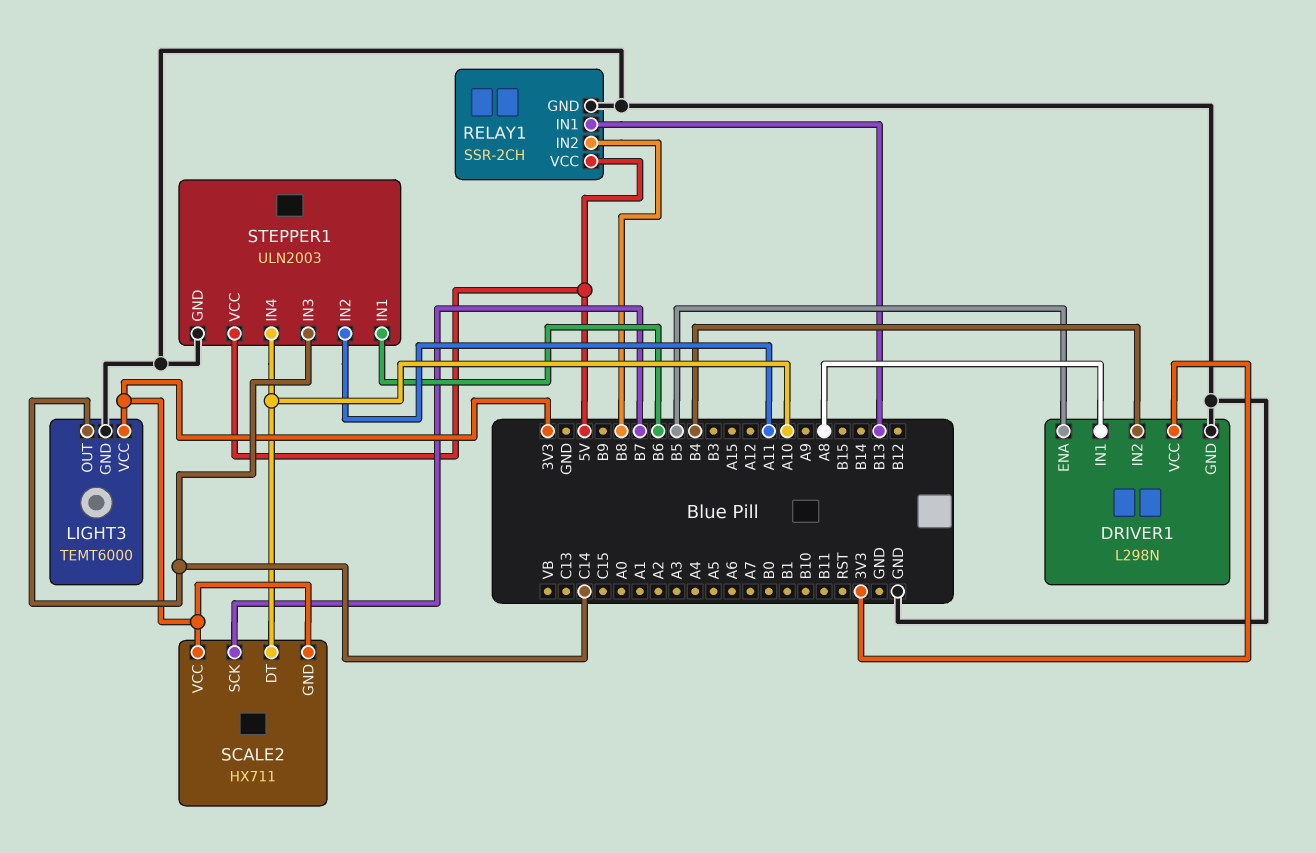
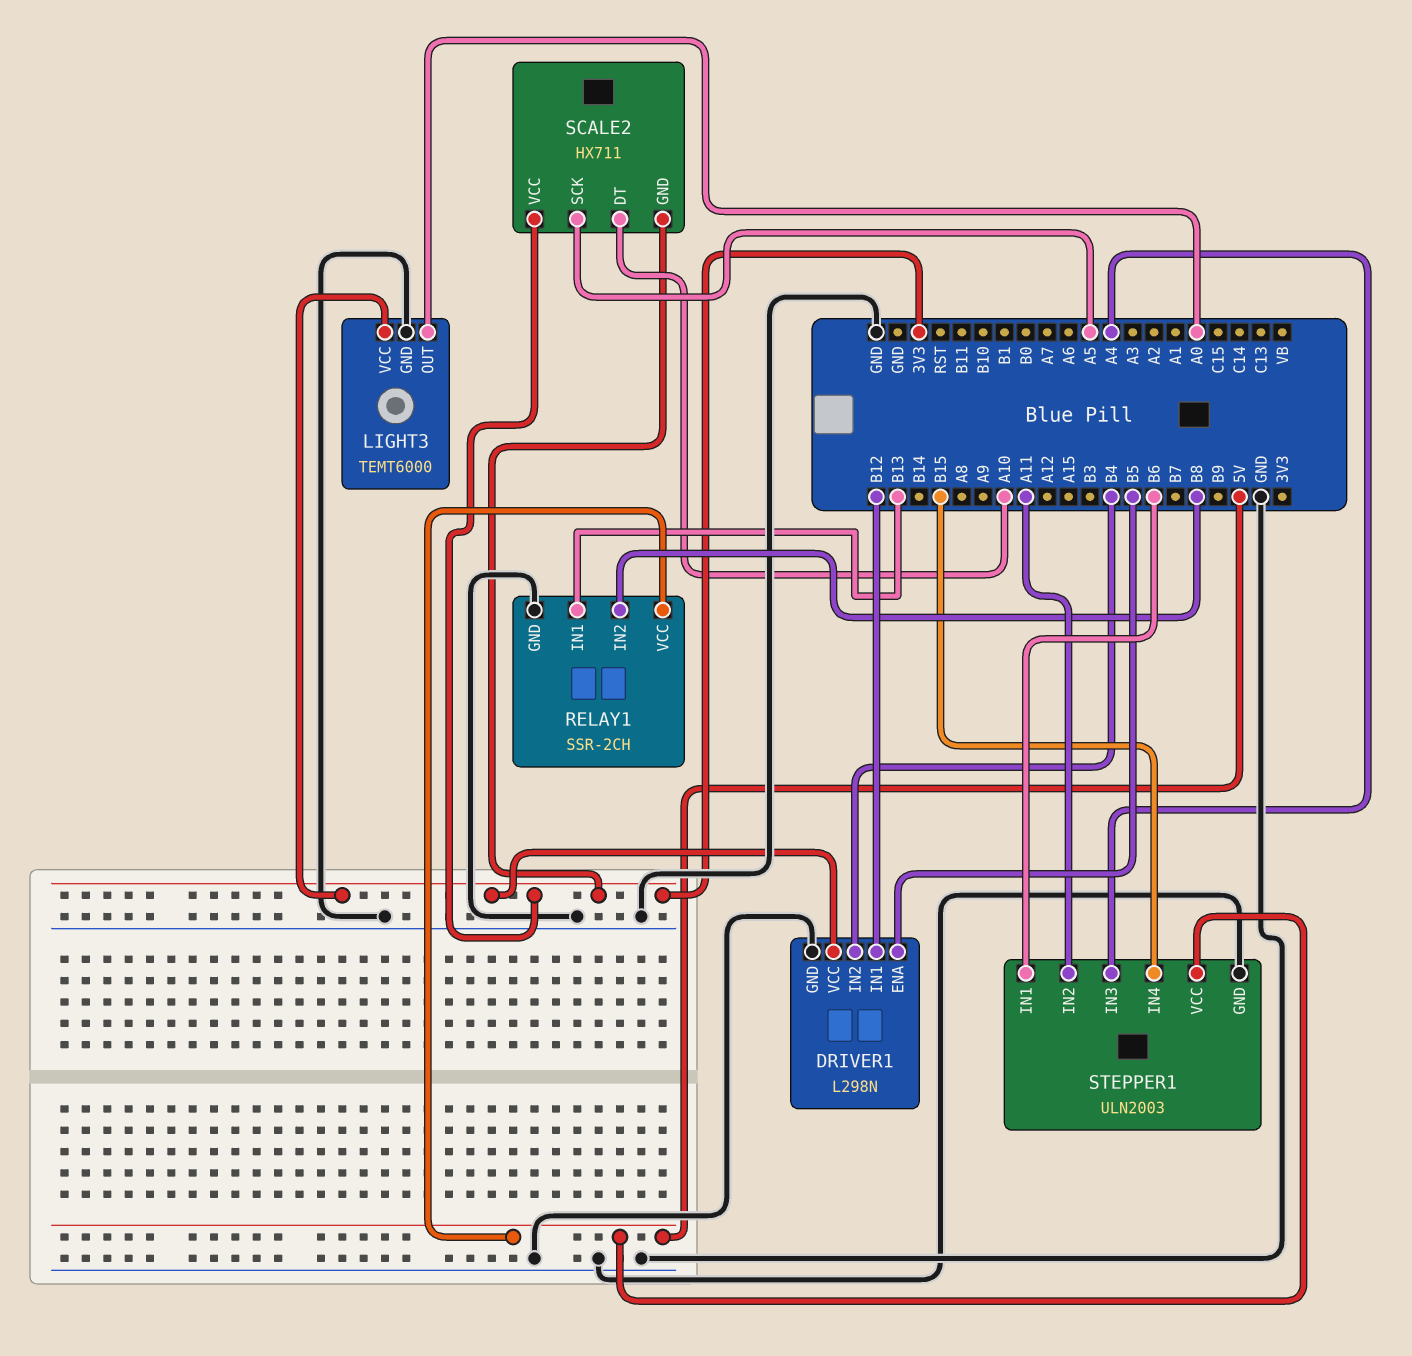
DRIVER1 pin IN1: A8 -> B12
LIGHT3 pin OUT: C14 -> A0
SCALE2 pin SCK: B7 -> A5
STEPPER1 pin IN3: C14 -> A4
STEPPER1 pin IN4: A10 -> B15

